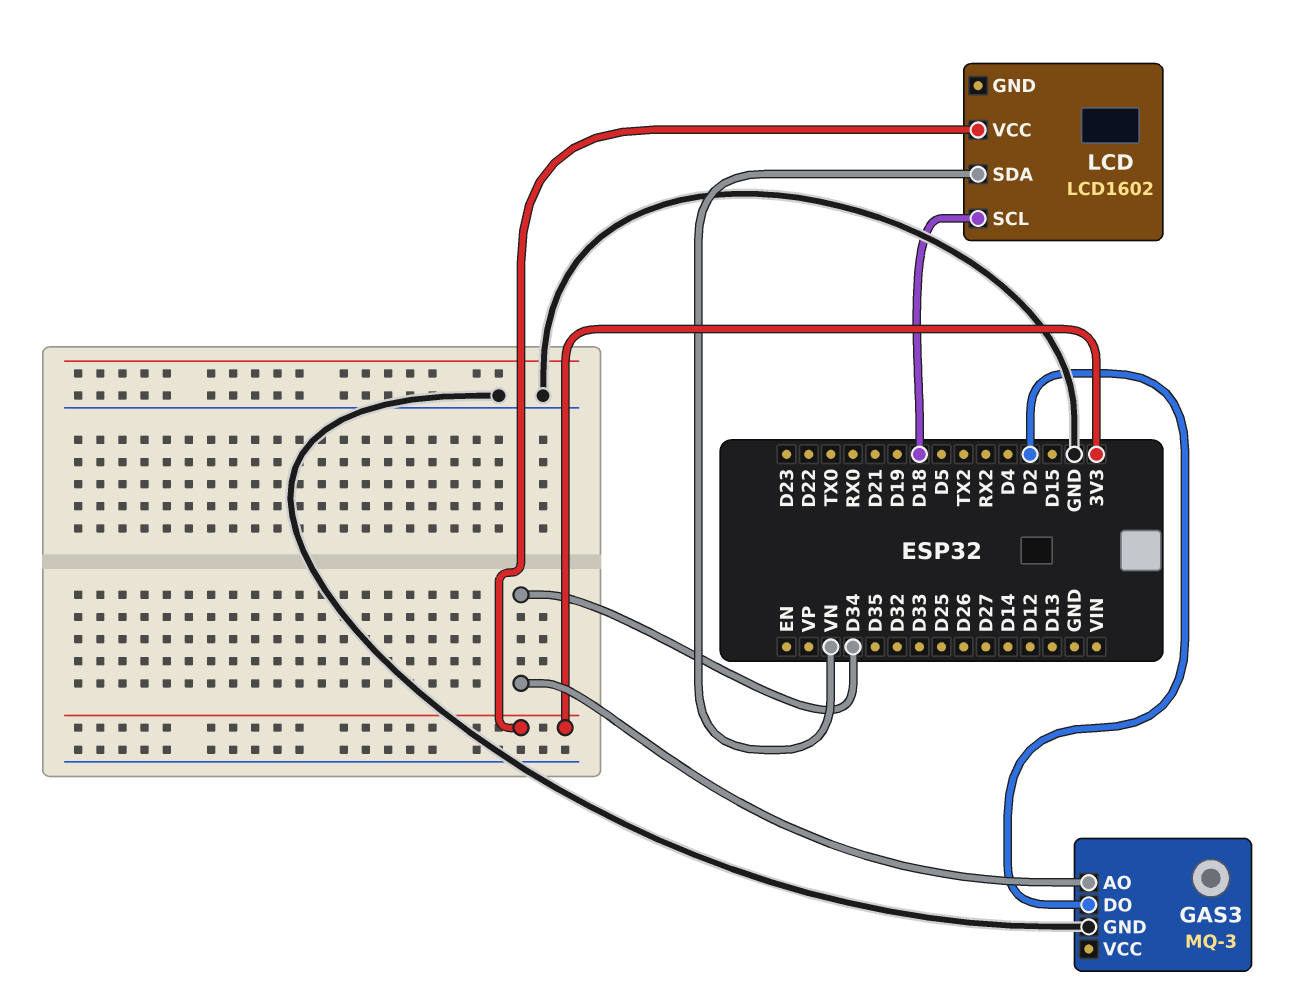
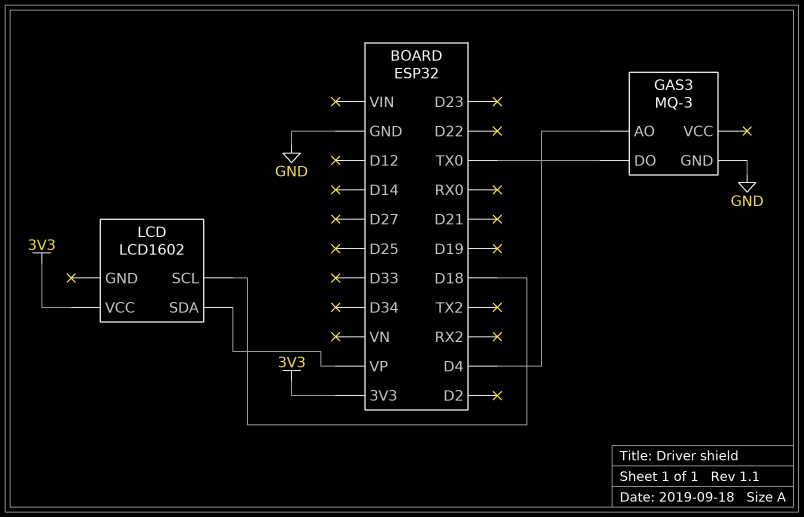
GAS3 pin AO: D34 -> D4
GAS3 pin DO: D2 -> TX0
LCD pin SDA: VN -> VP

